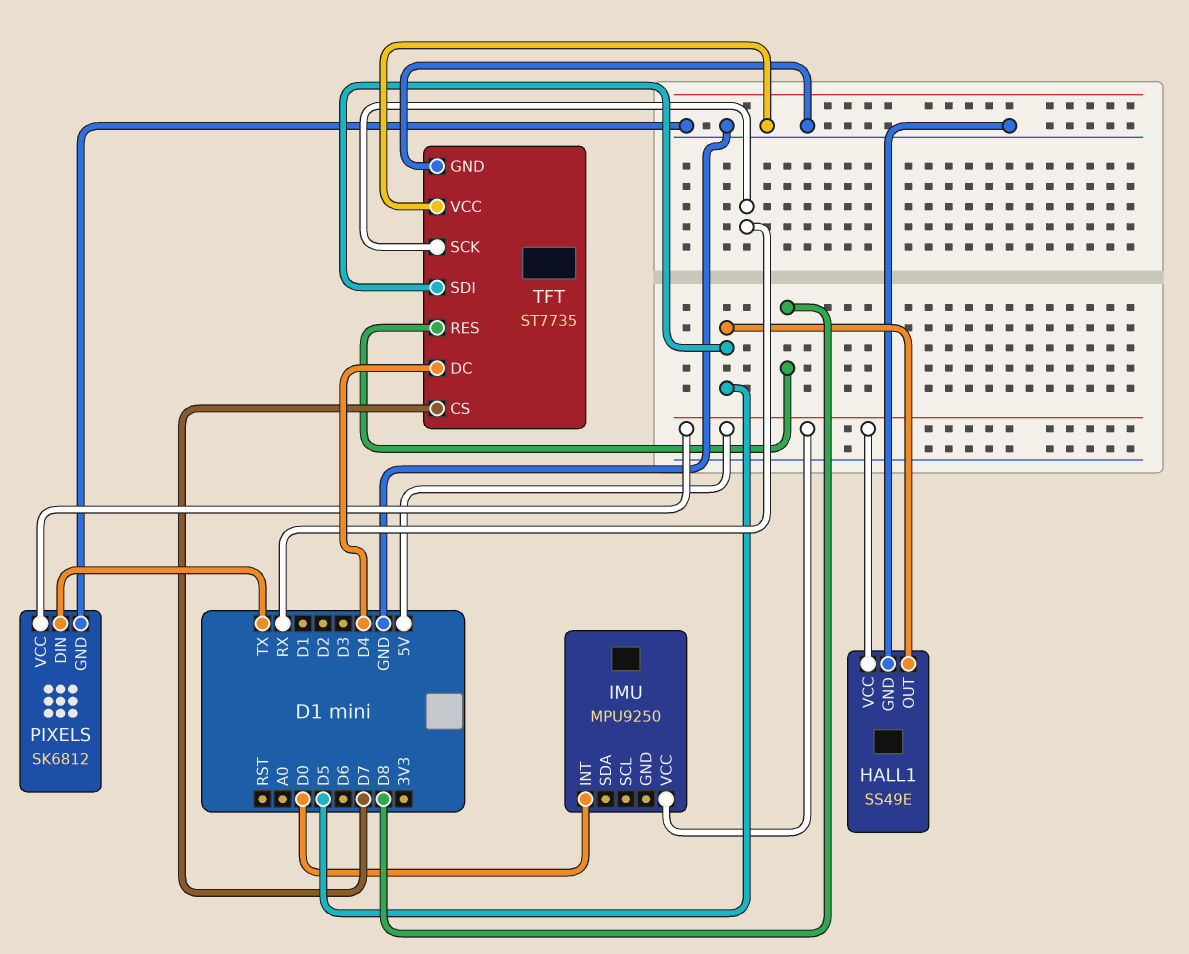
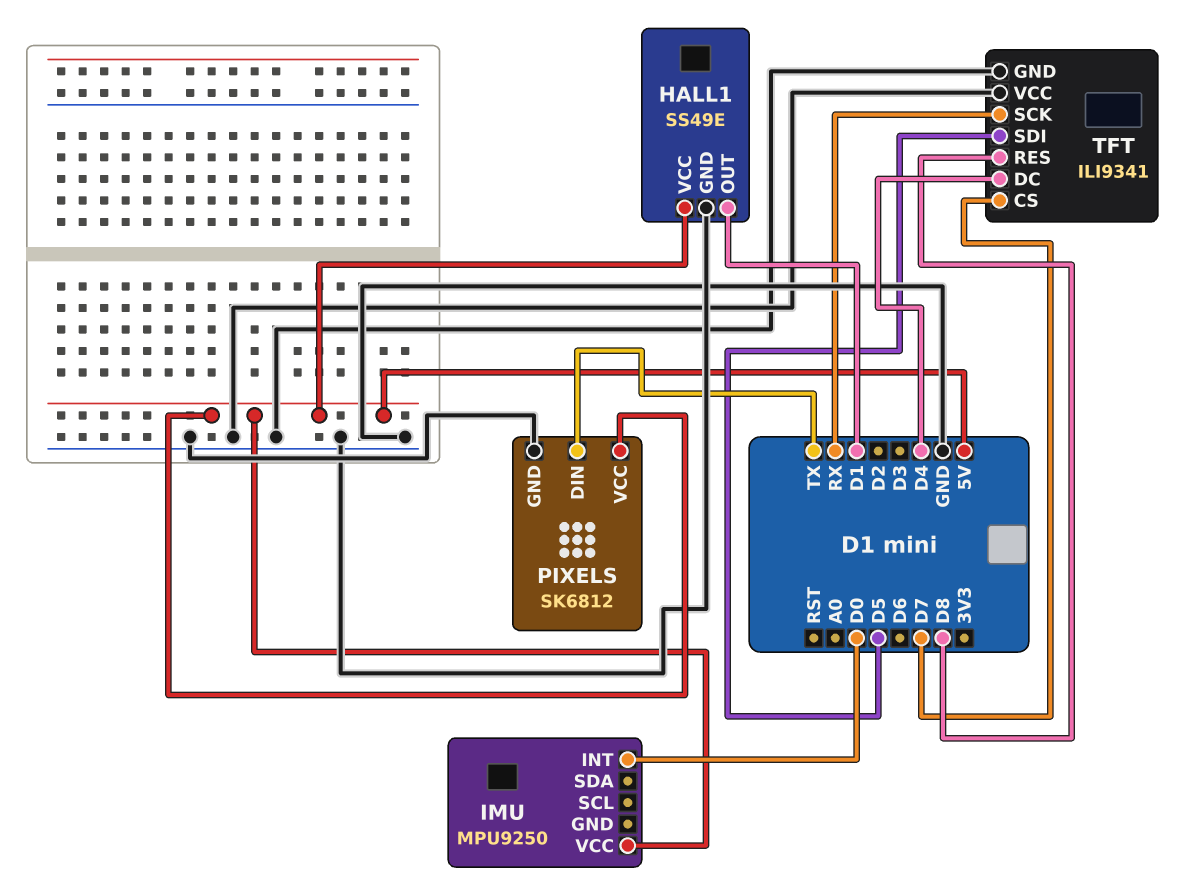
HALL1 pin OUT: D5 -> D1
TFT: ST7735 -> ILI9341

